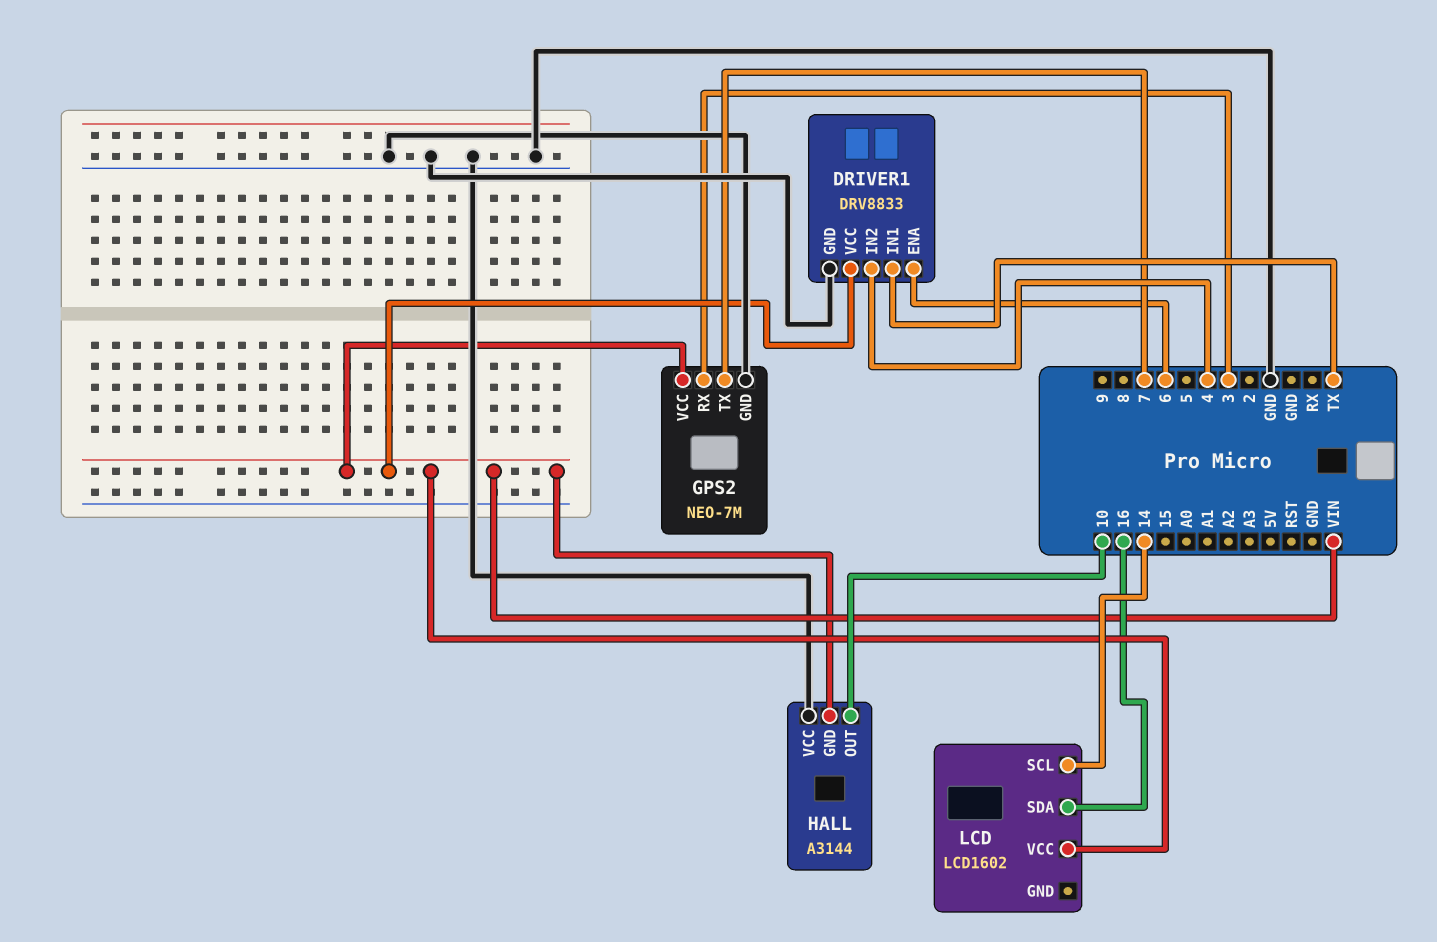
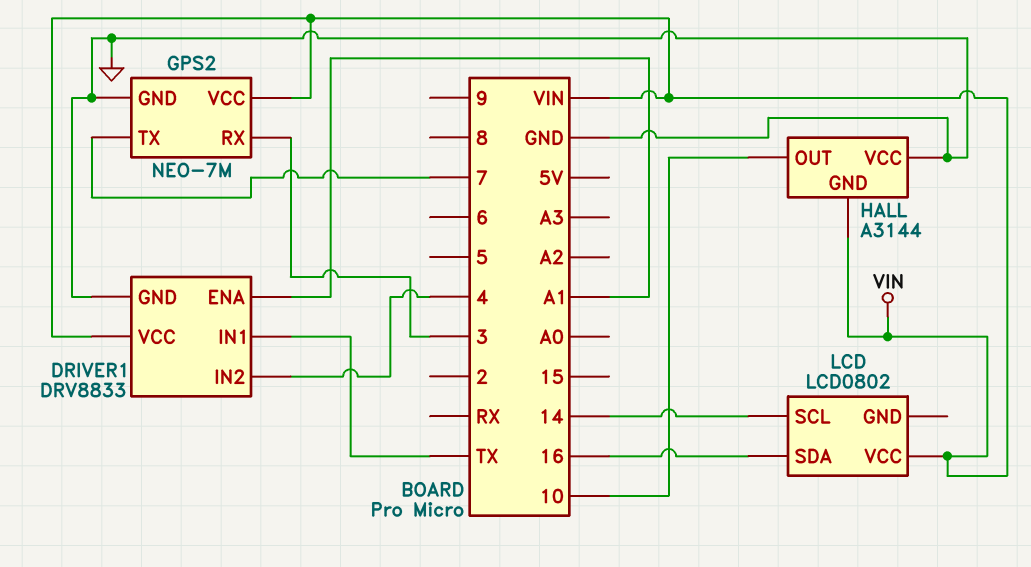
DRIVER1 pin ENA: 6 -> A1
LCD: LCD1602 -> LCD0802

